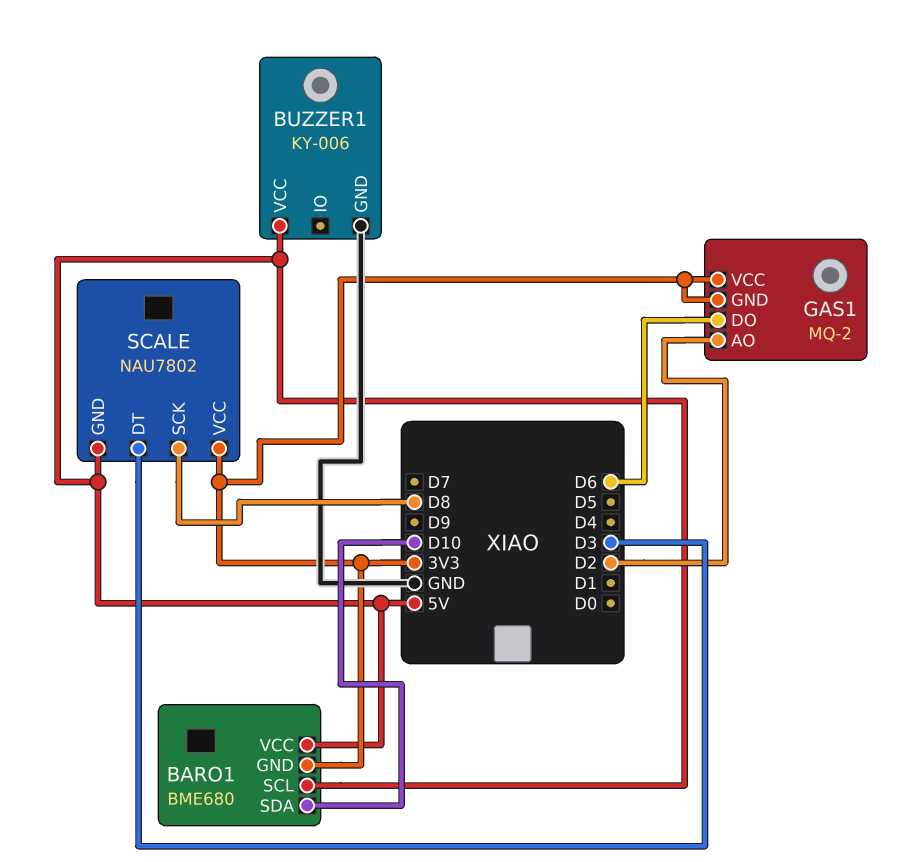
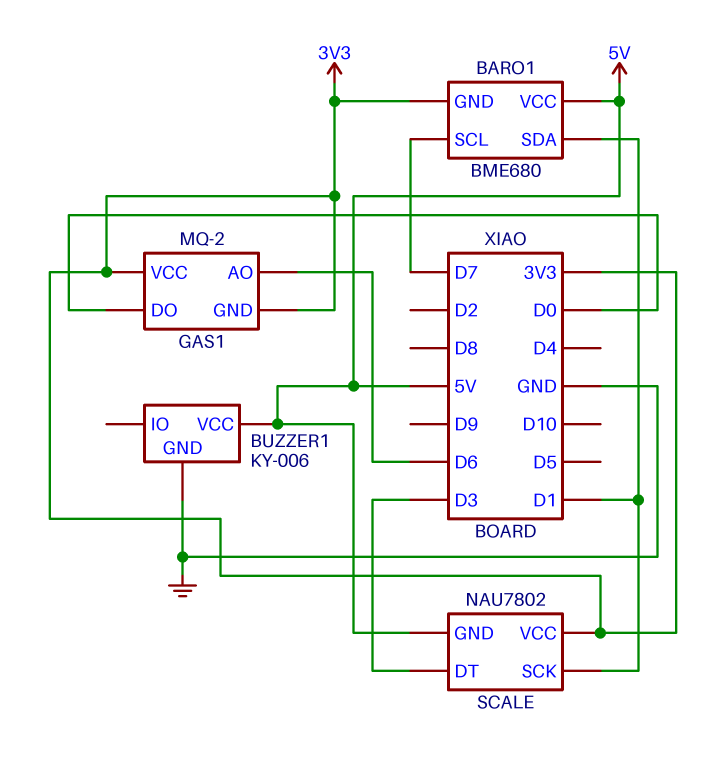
BARO1 pin SCL: 5V -> D7
BARO1 pin SDA: D10 -> D1
GAS1 pin AO: D2 -> D6
GAS1 pin DO: D6 -> D0
SCALE pin SCK: D8 -> D1

